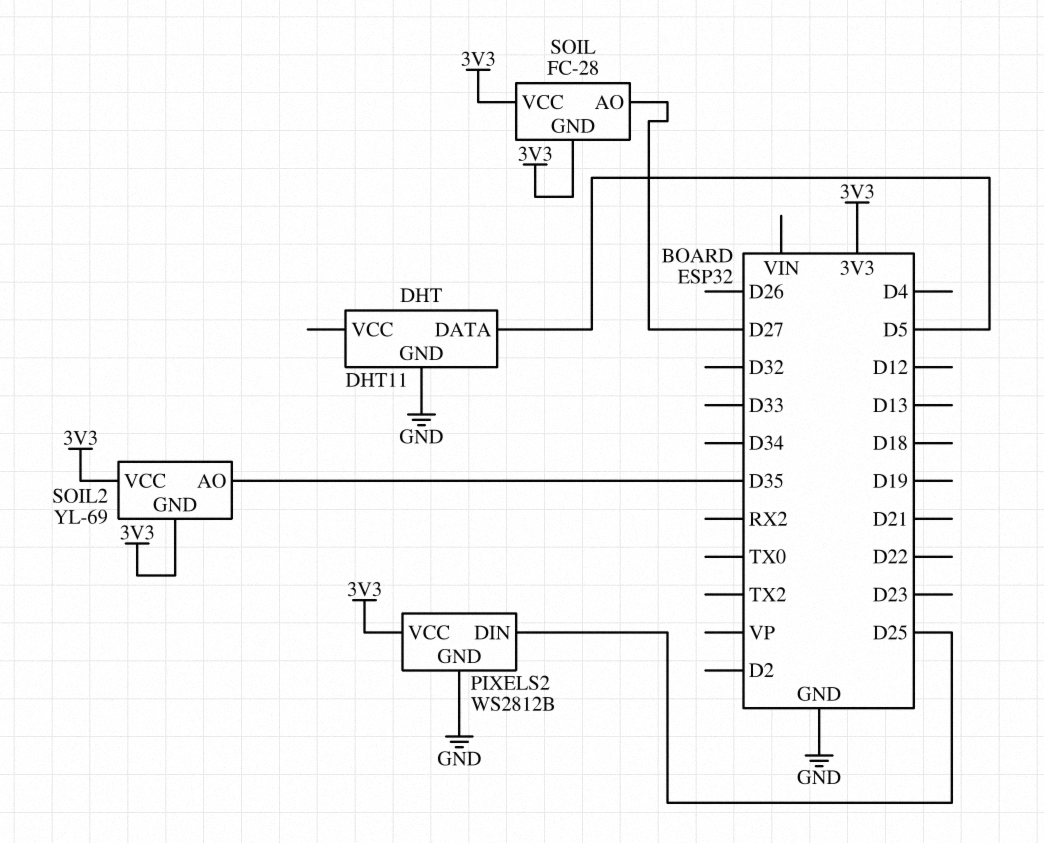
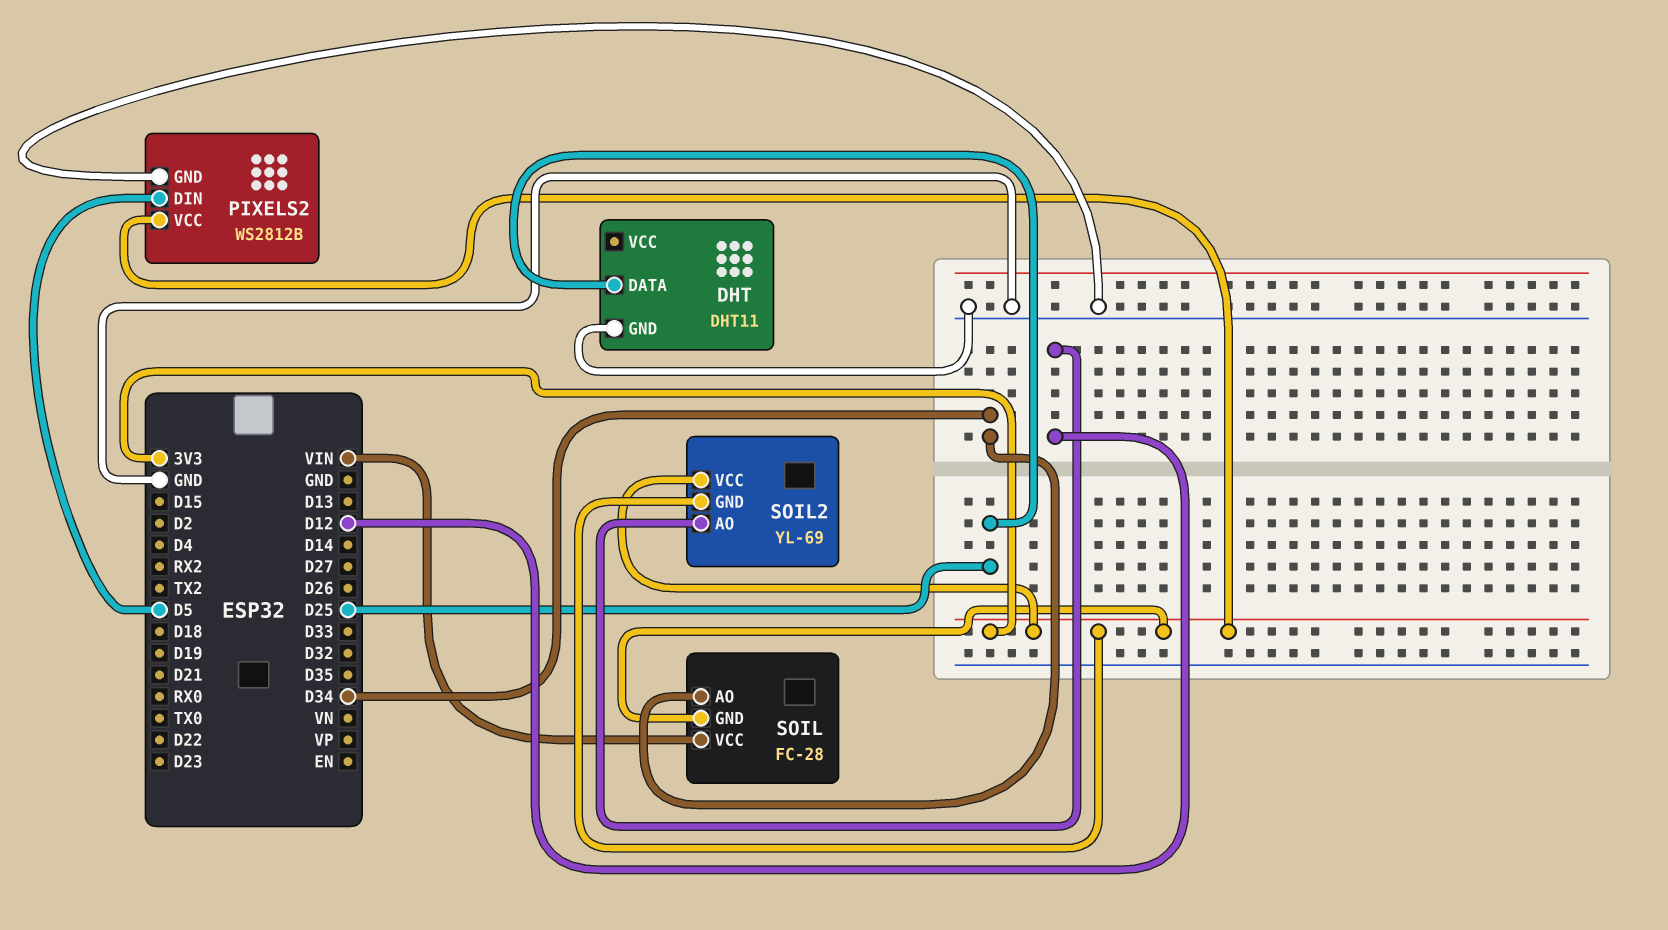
DHT pin DATA: D5 -> D25
PIXELS2 pin DIN: D25 -> D5
SOIL pin AO: D27 -> D34
SOIL pin VCC: 3V3 -> VIN
SOIL2 pin AO: D35 -> D12

